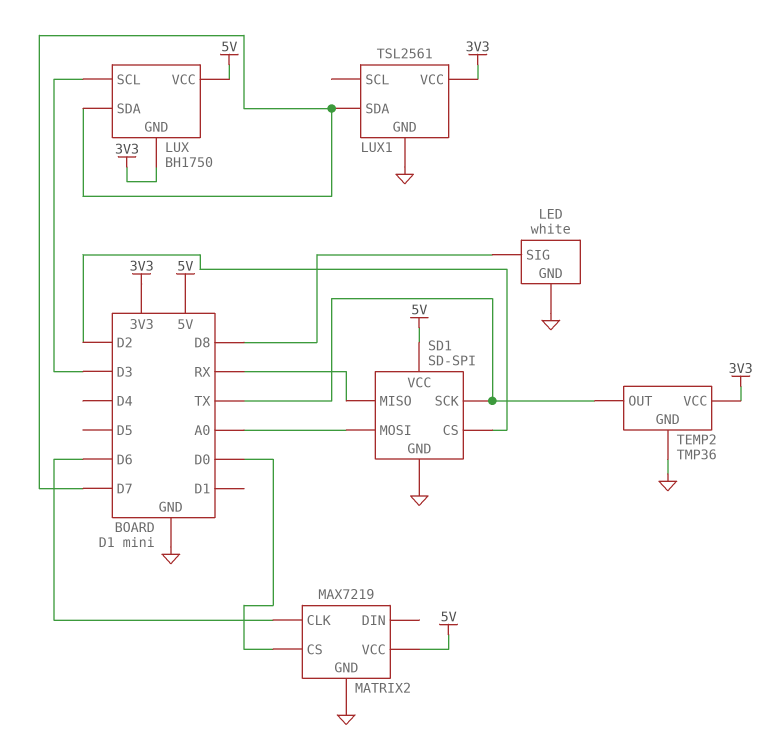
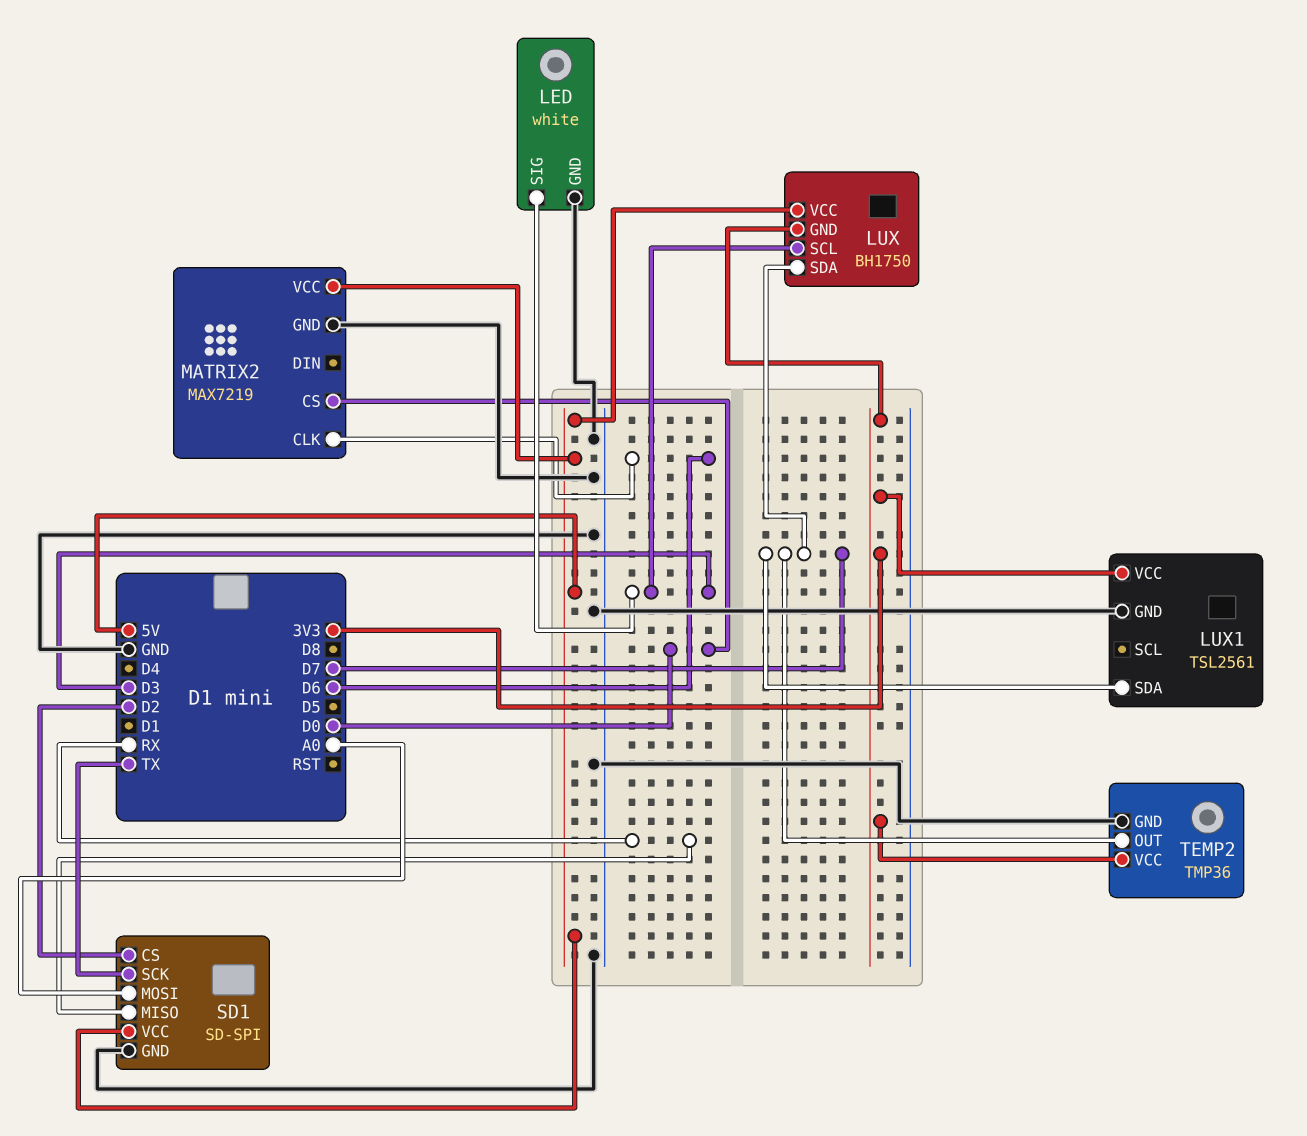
LED pin SIG: D8 -> D3
TEMP2 pin OUT: TX -> D7

